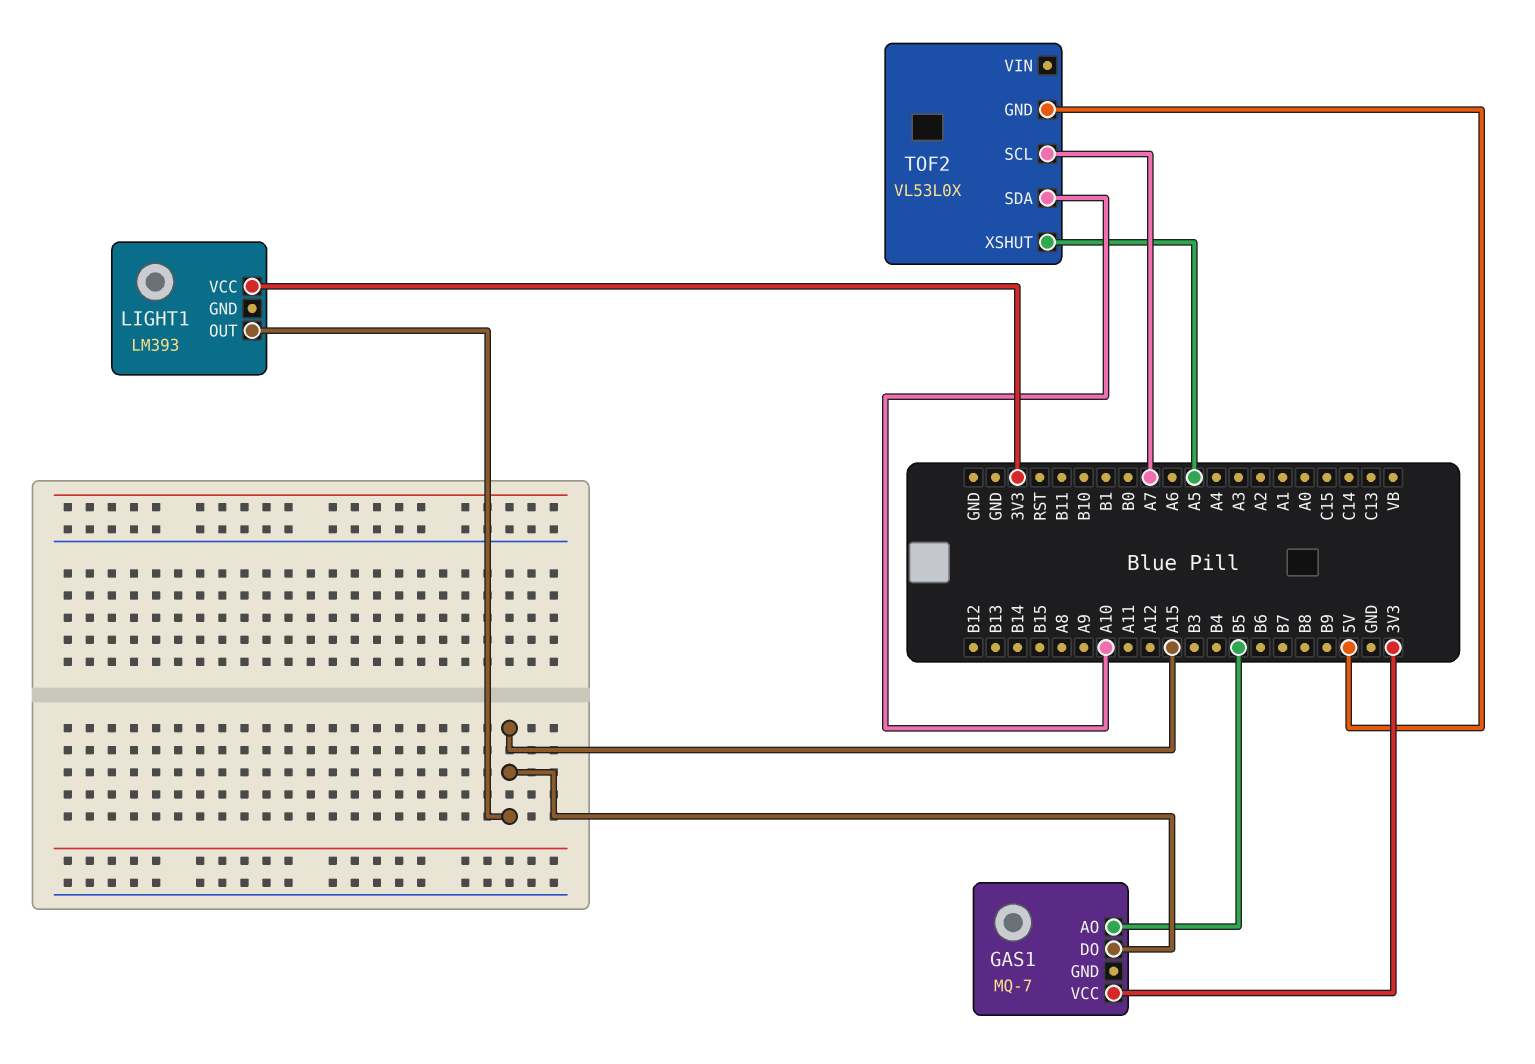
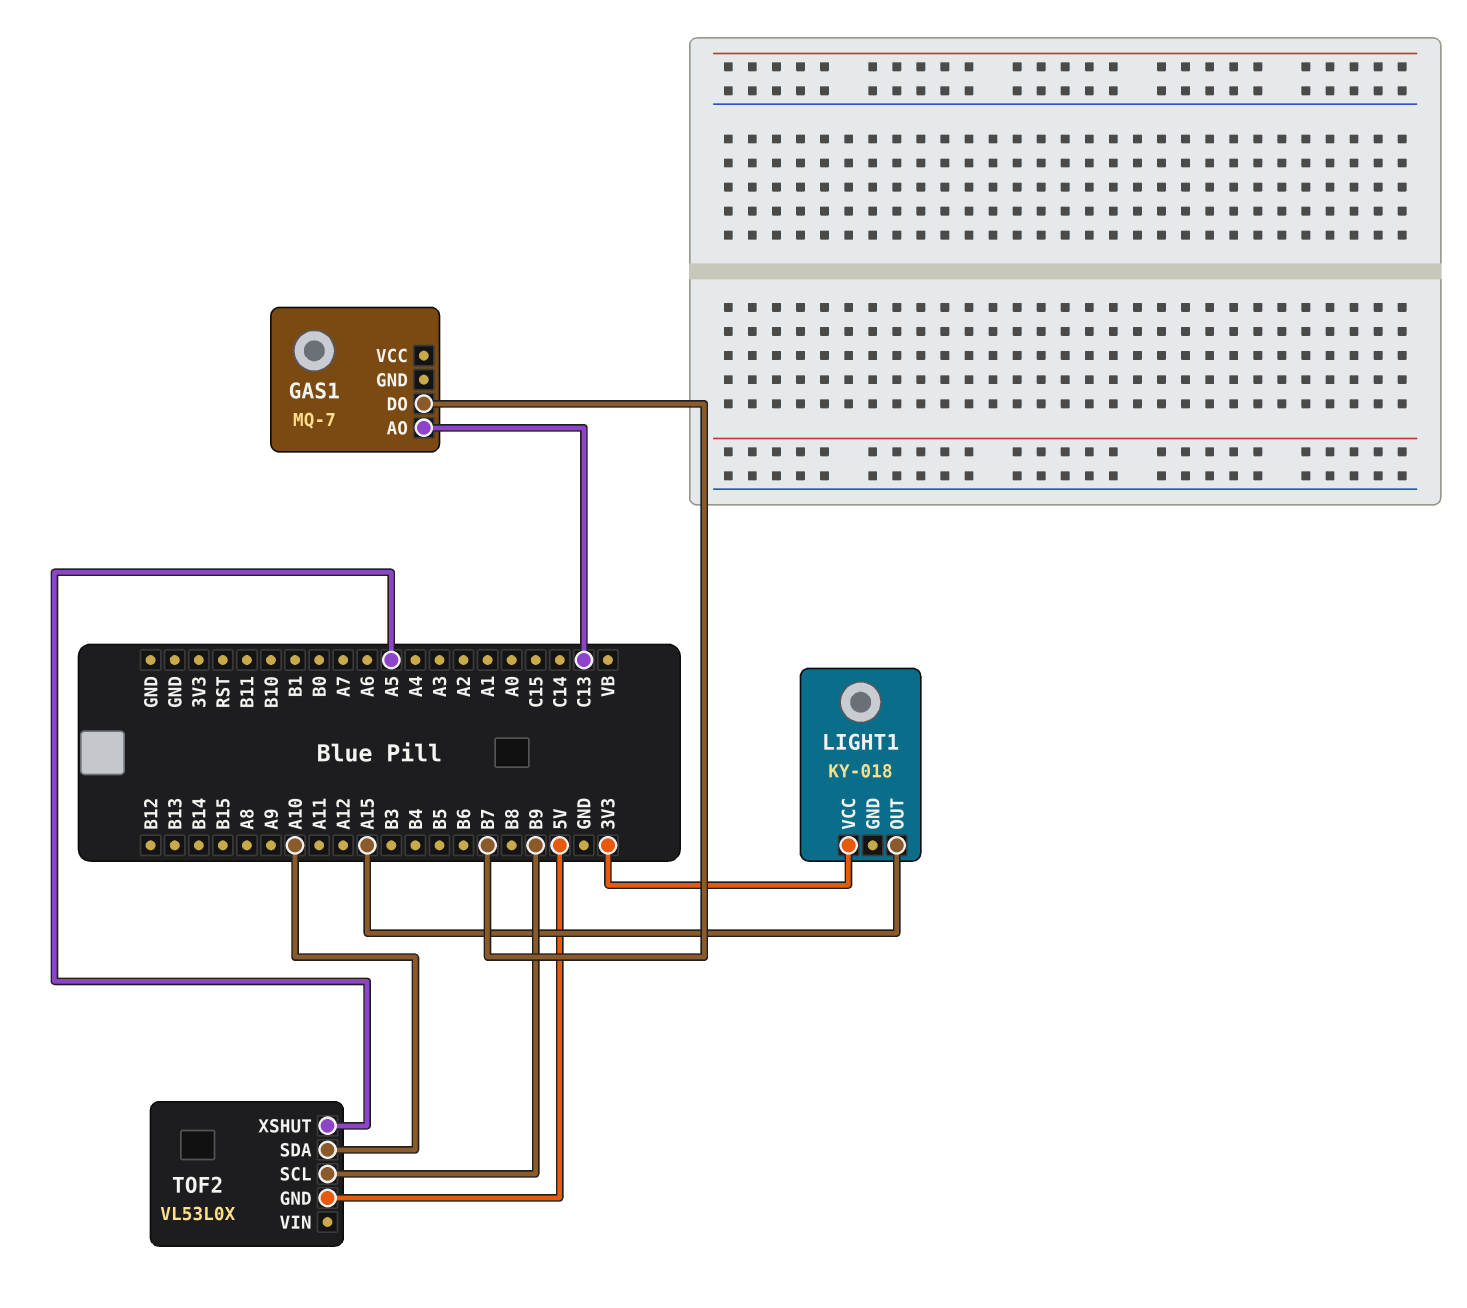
GAS1 pin AO: B5 -> C13
GAS1 pin DO: A15 -> B7
GAS1 pin VCC: 3V3 -> none
LIGHT1: LM393 -> KY-018
TOF2 pin SCL: A7 -> B9

